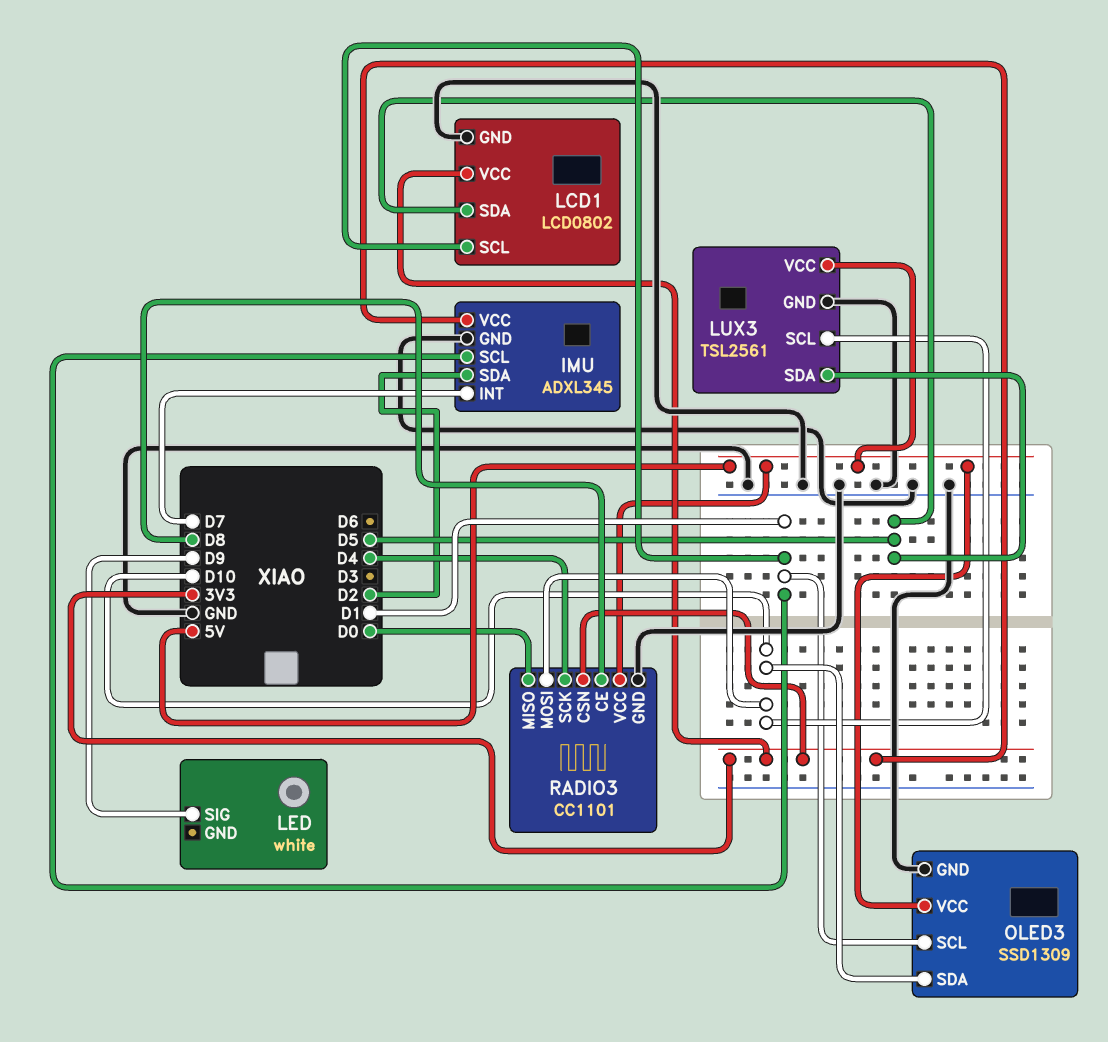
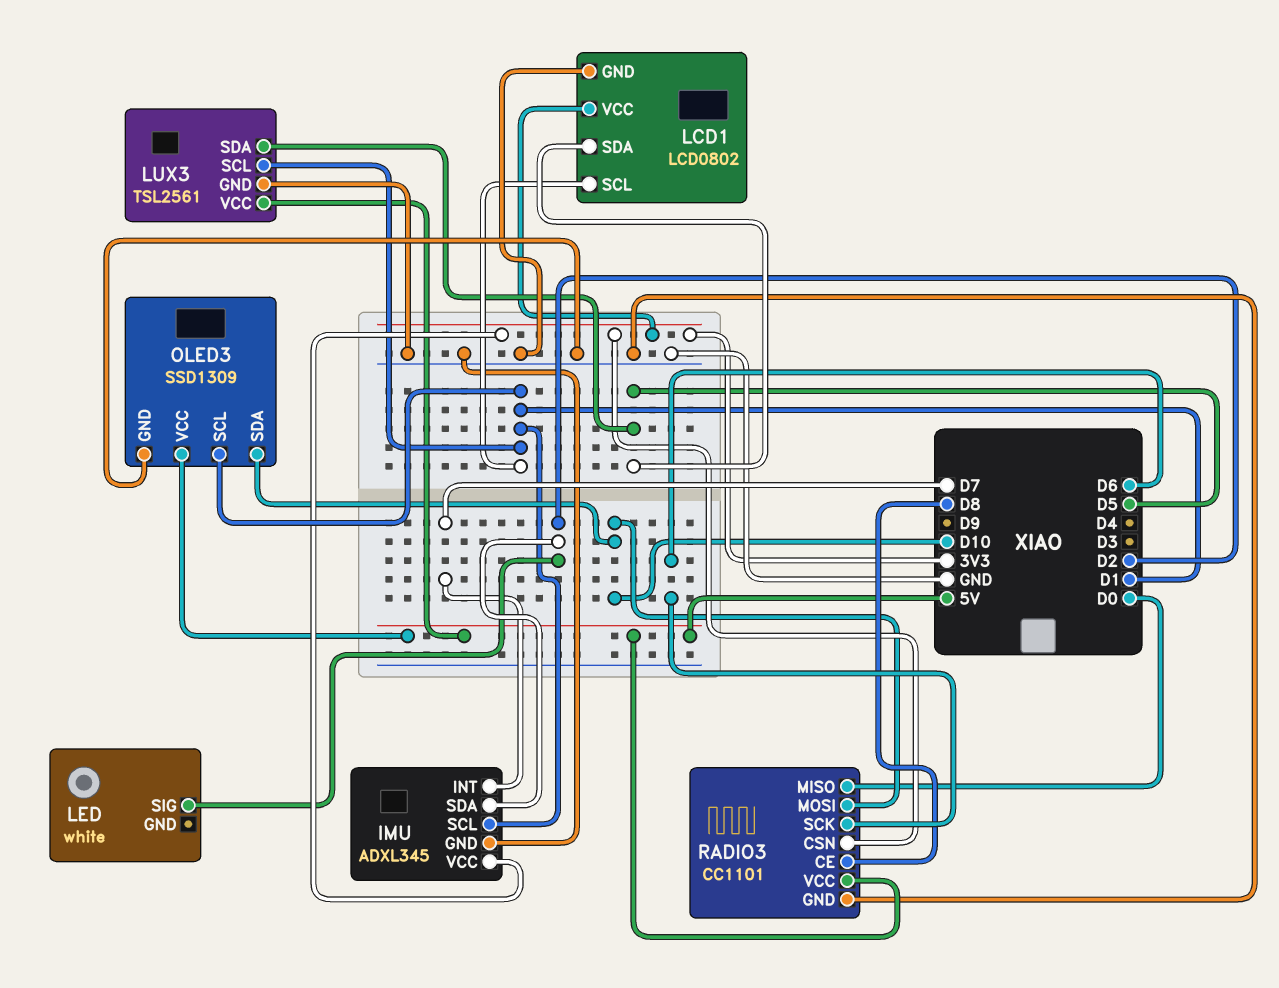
LED pin SIG: D9 -> D2
LUX3 pin SCL: D10 -> D1
RADIO3 pin SCK: D4 -> D6

